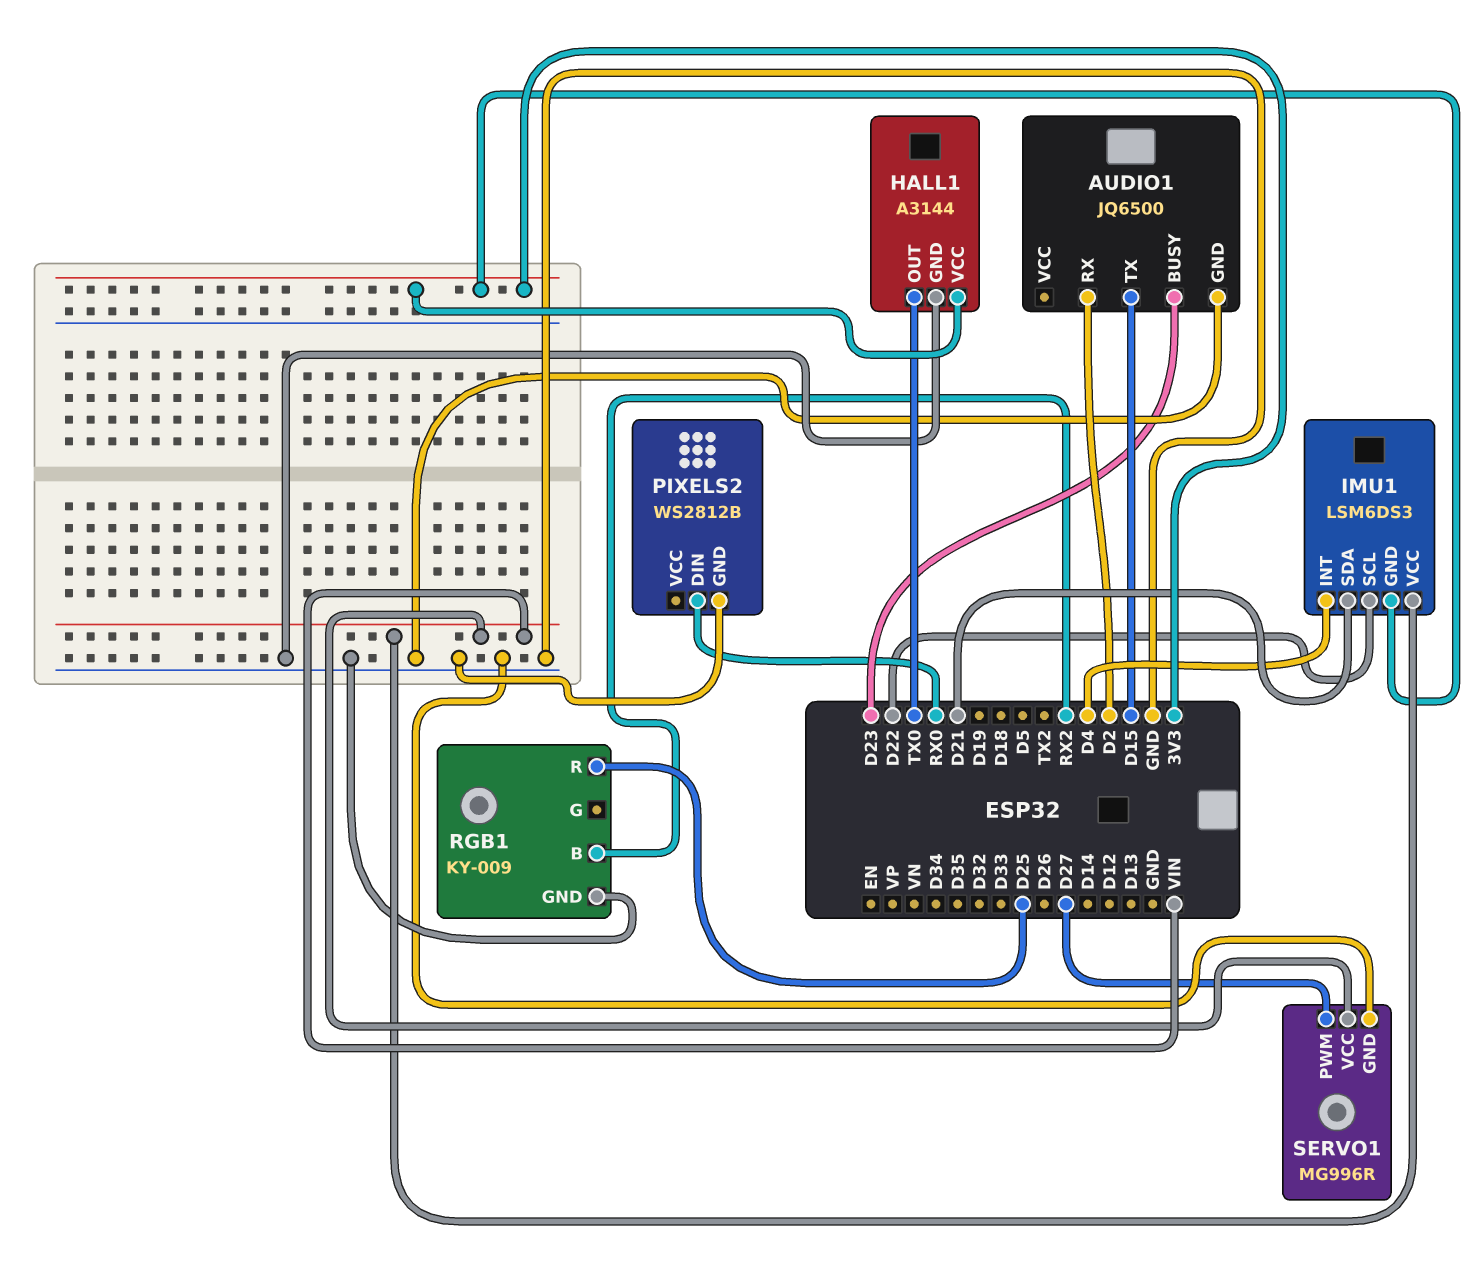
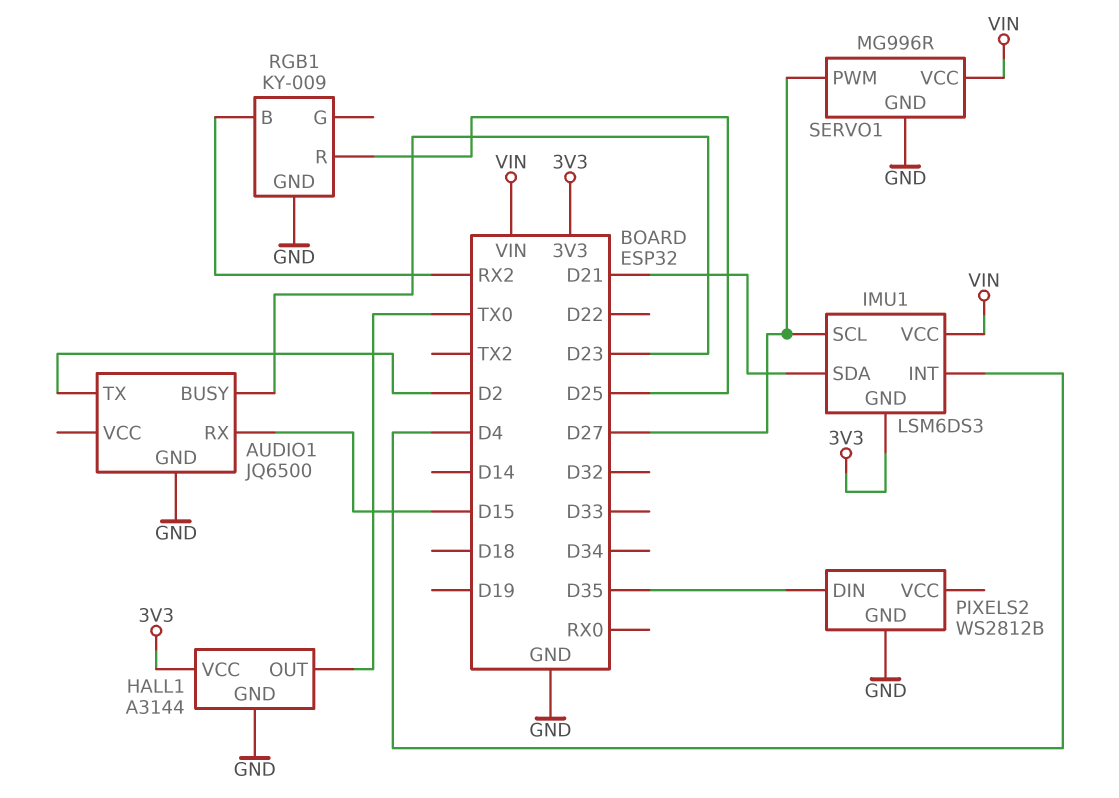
AUDIO1 pin RX: D2 -> D15
AUDIO1 pin TX: D15 -> D2
IMU1 pin SCL: D22 -> D27
PIXELS2 pin DIN: RX0 -> D35

